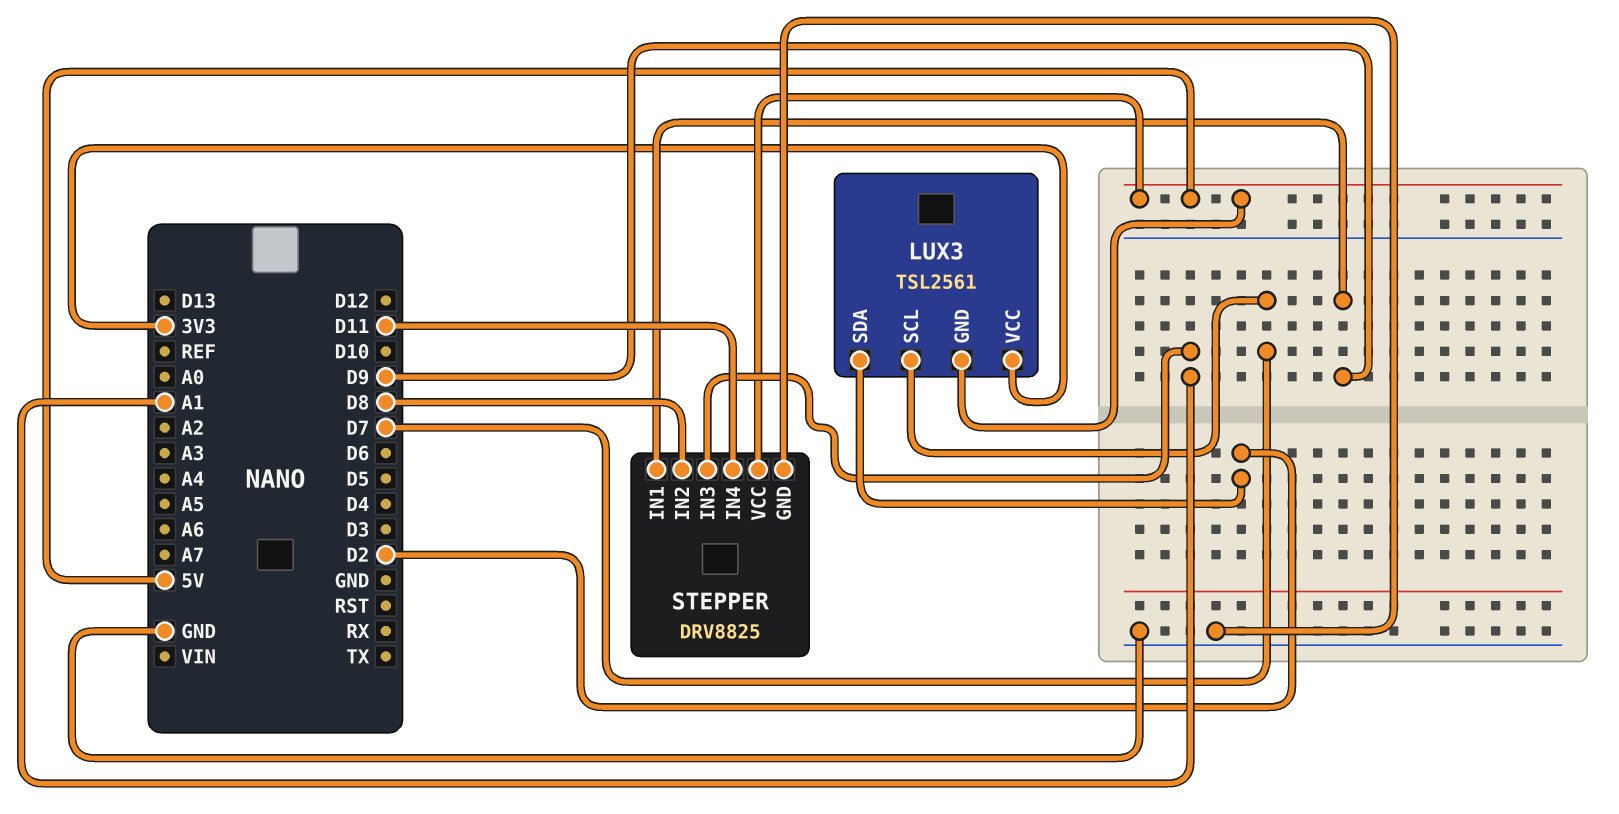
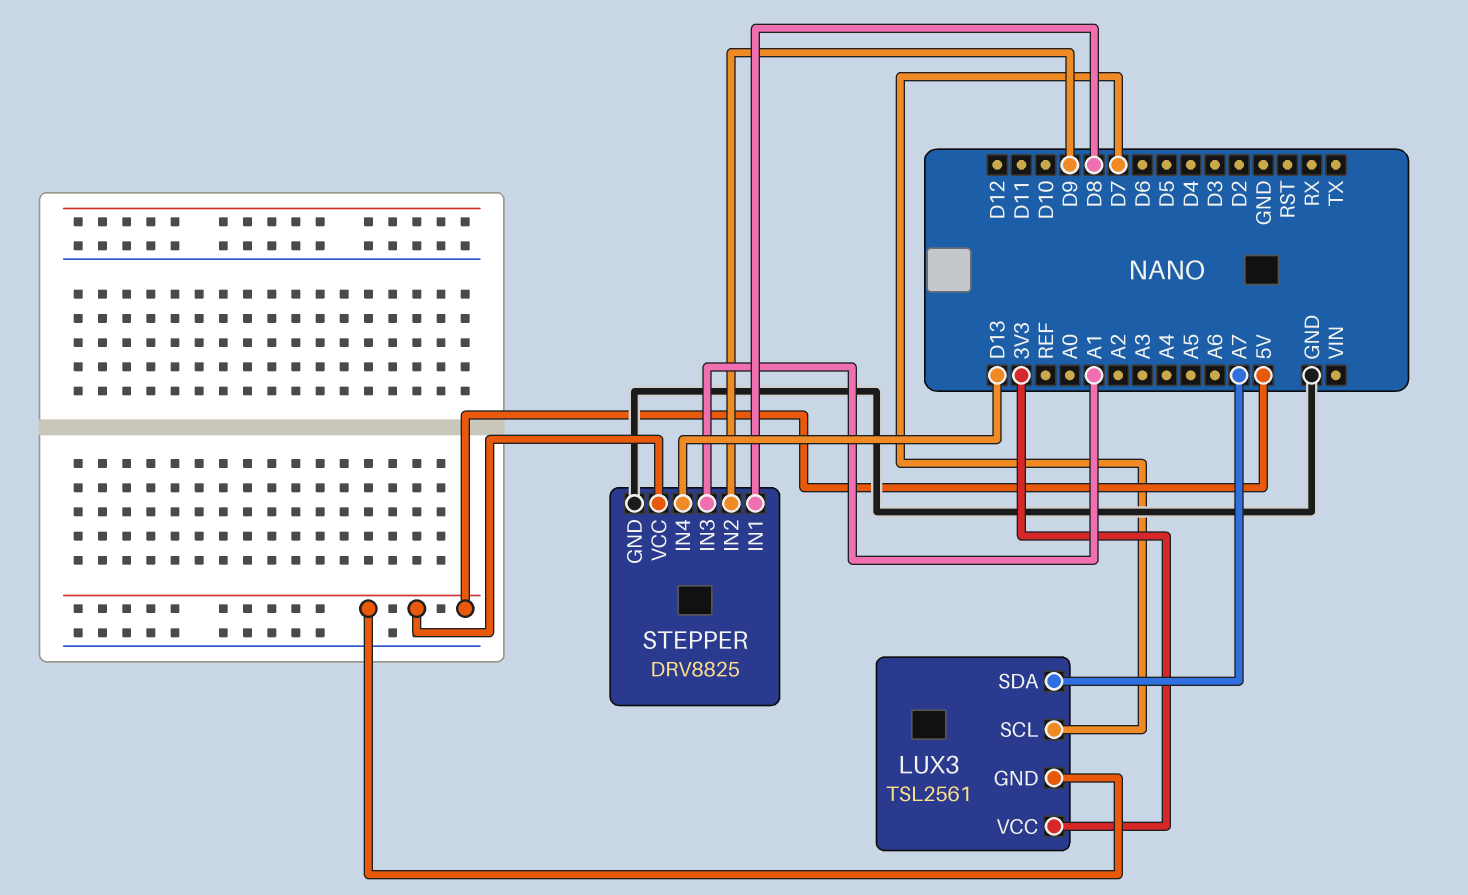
LUX3 pin SDA: D2 -> A7
STEPPER pin IN1: D9 -> D8
STEPPER pin IN2: D8 -> D9
STEPPER pin IN4: D11 -> D13

